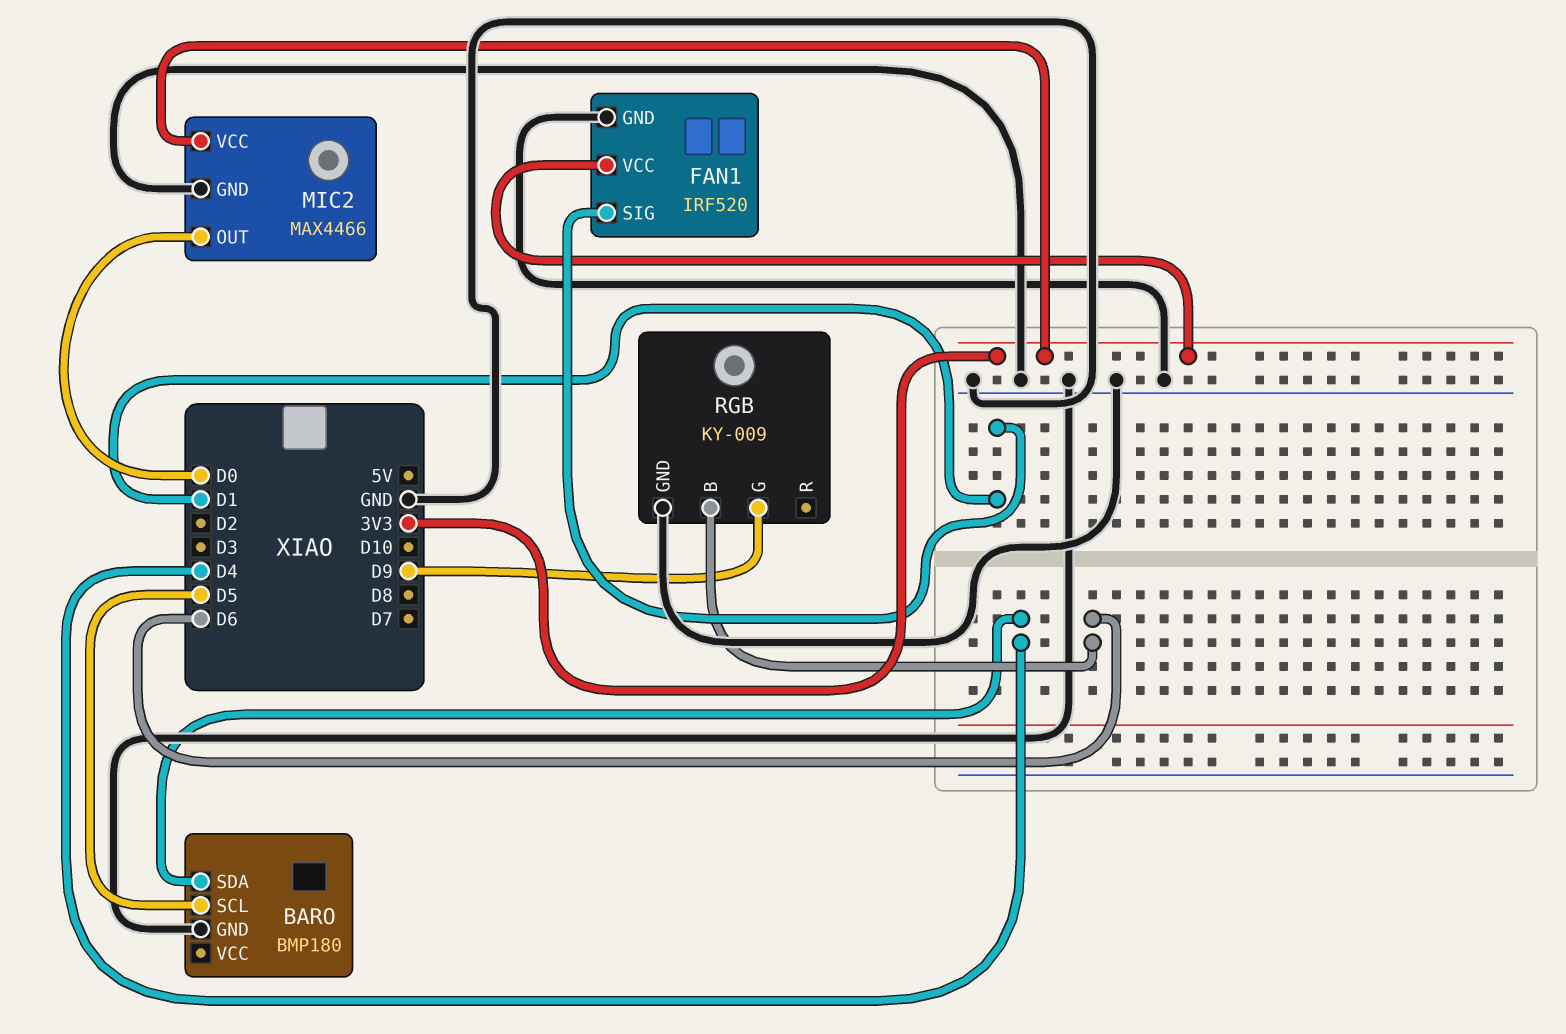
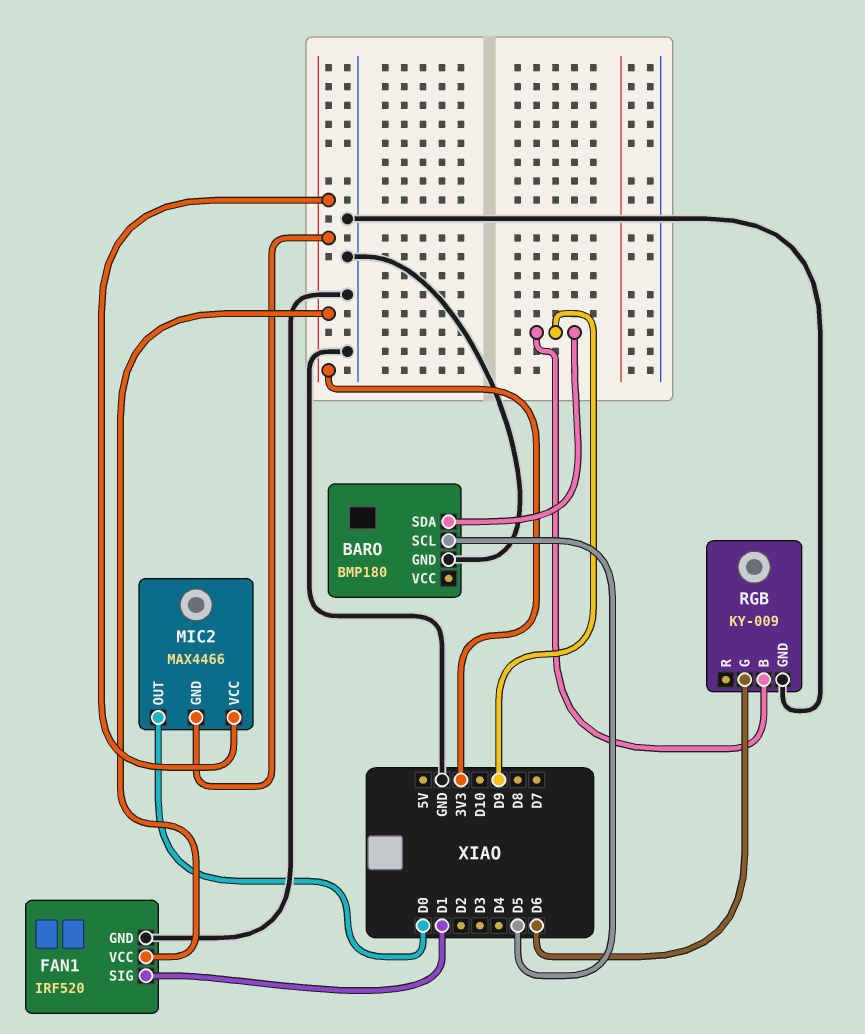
BARO pin SDA: D4 -> D9
MIC2 pin GND: GND -> 3V3
RGB pin B: D6 -> D9
RGB pin G: D9 -> D6

